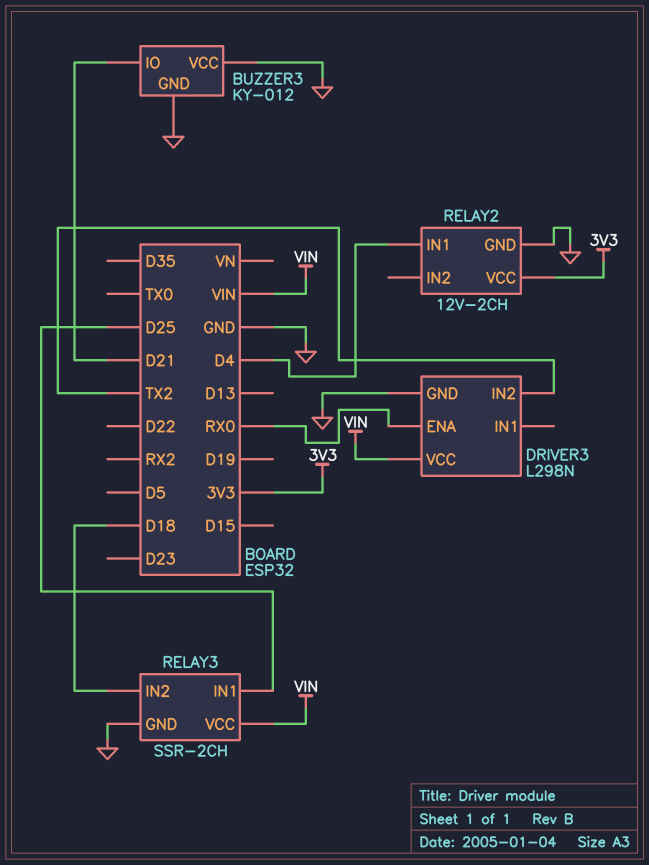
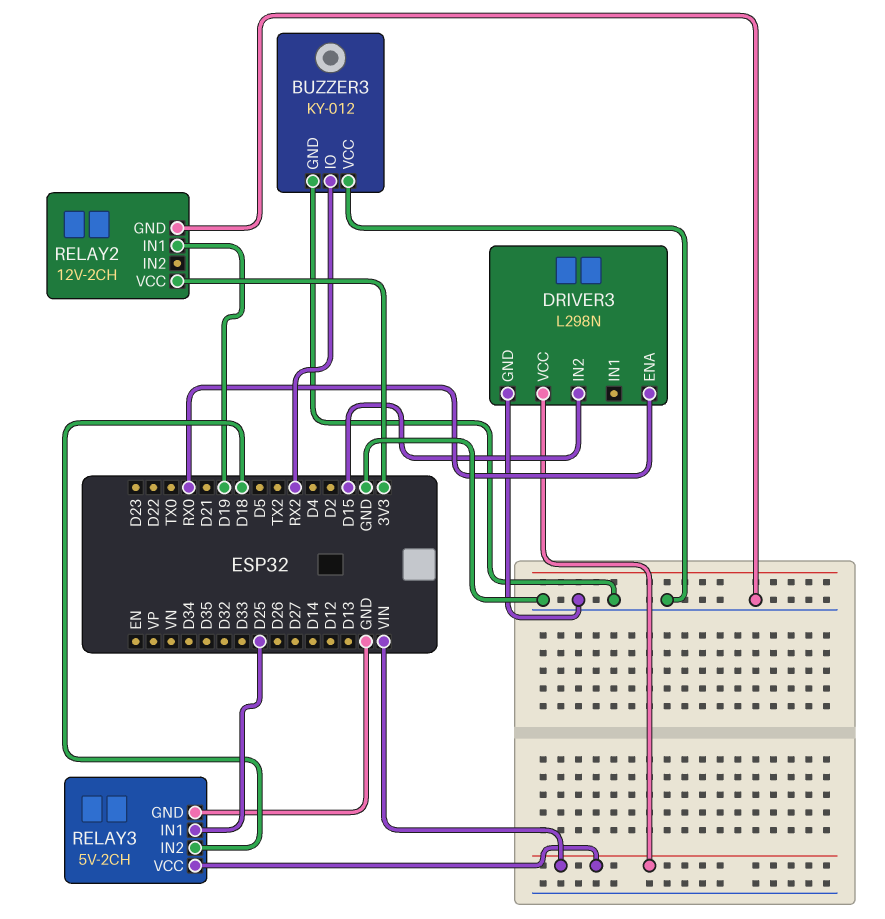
BUZZER3 pin IO: D21 -> RX2
DRIVER3 pin IN2: TX2 -> D15
RELAY2 pin IN1: D4 -> D19
RELAY3: SSR-2CH -> 5V-2CH

